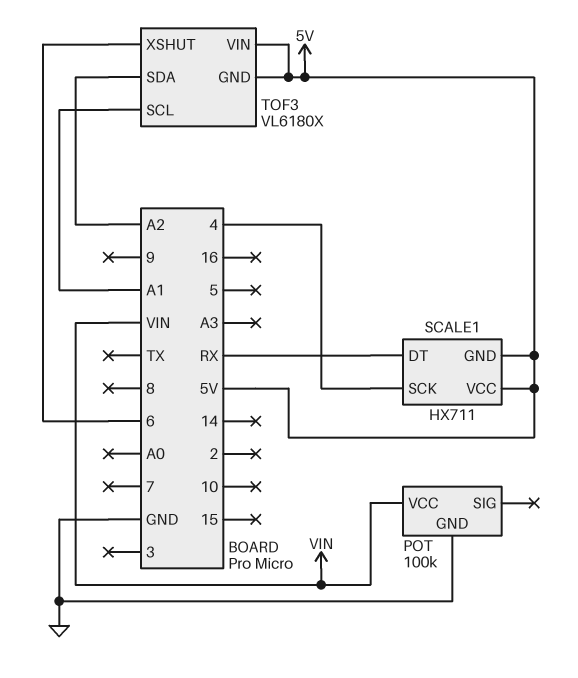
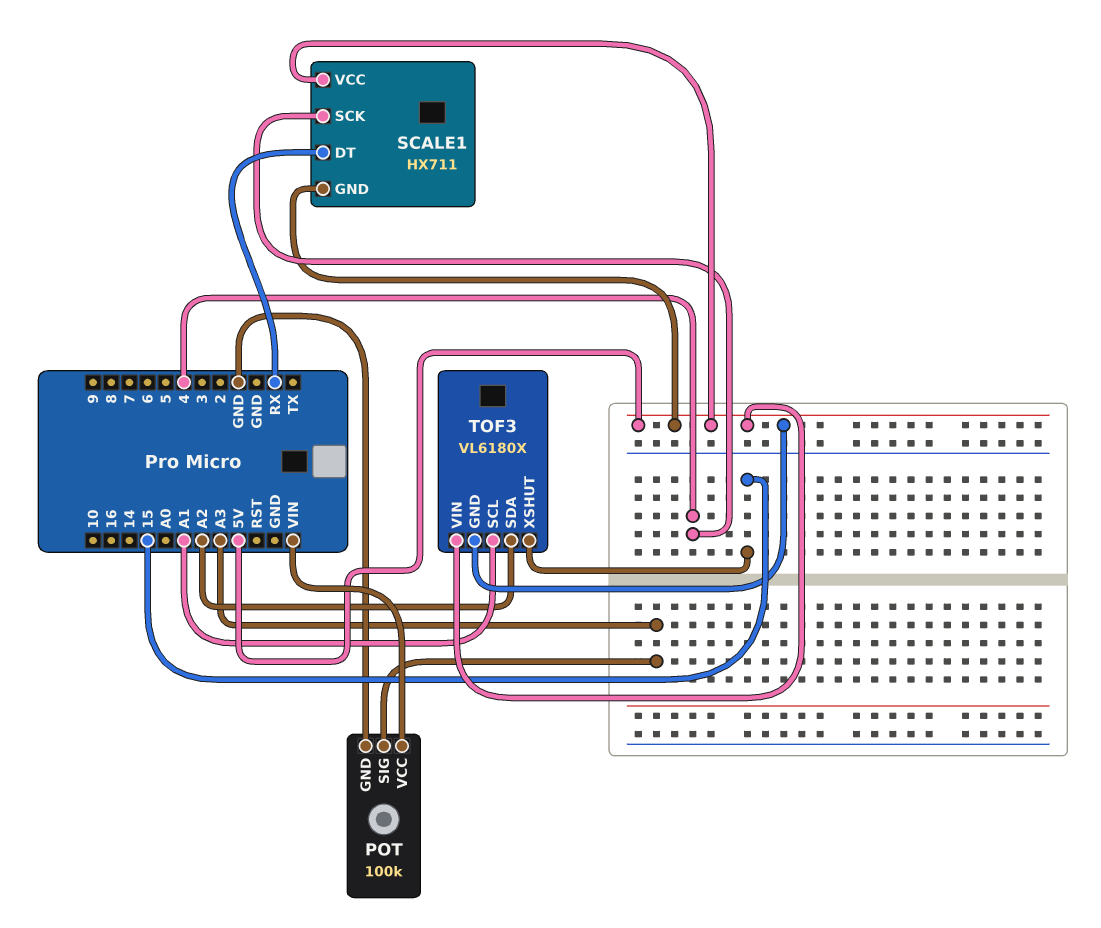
POT pin SIG: none -> A3
TOF3 pin XSHUT: 6 -> 15

